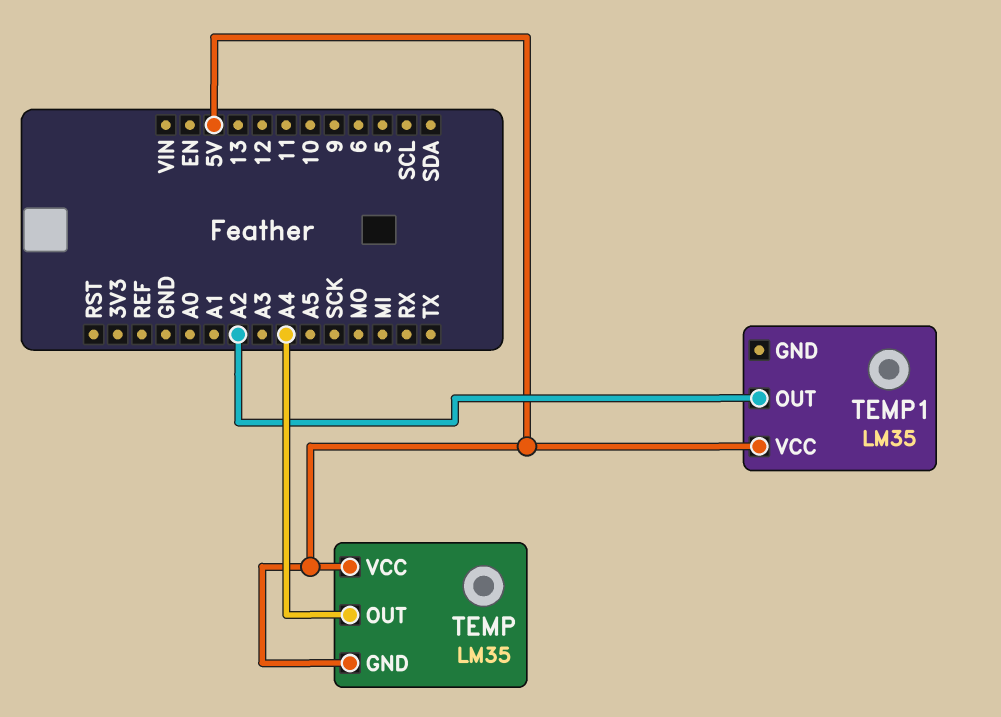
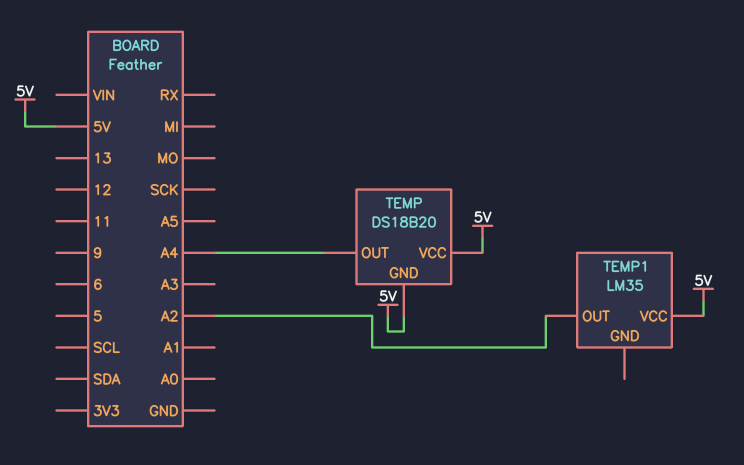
TEMP: LM35 -> DS18B20

